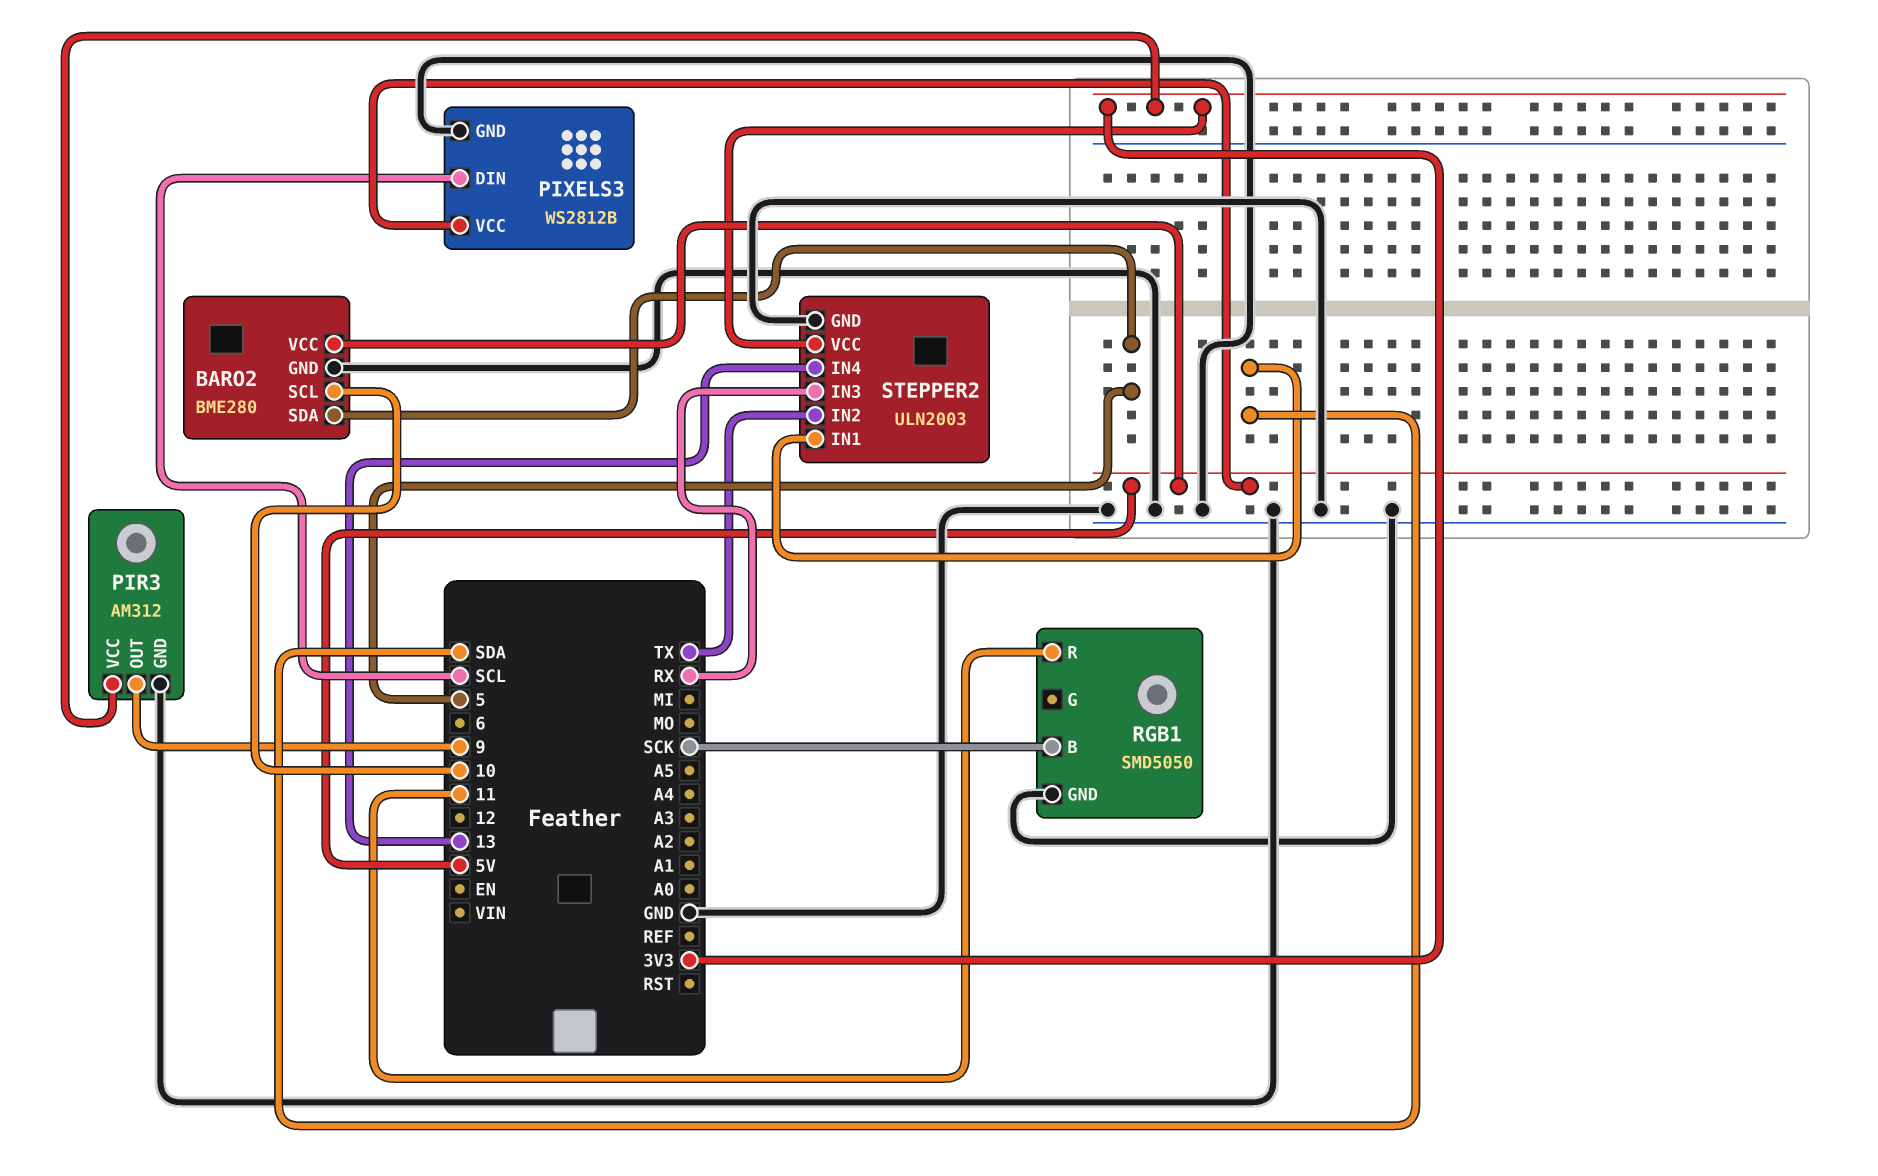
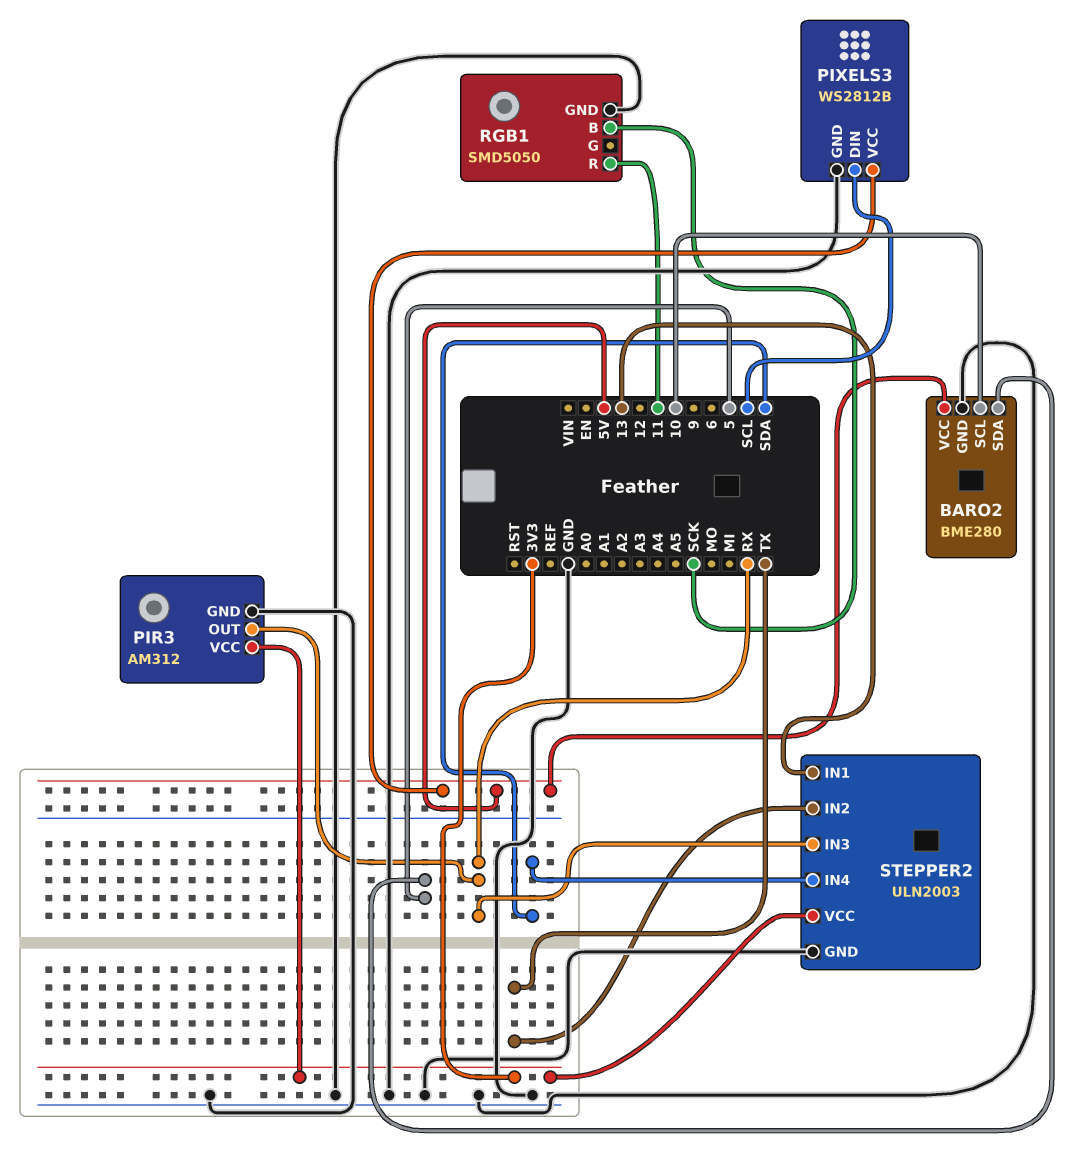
PIR3 pin OUT: 9 -> RX
STEPPER2 pin IN1: SDA -> 13
STEPPER2 pin IN4: 13 -> SDA

